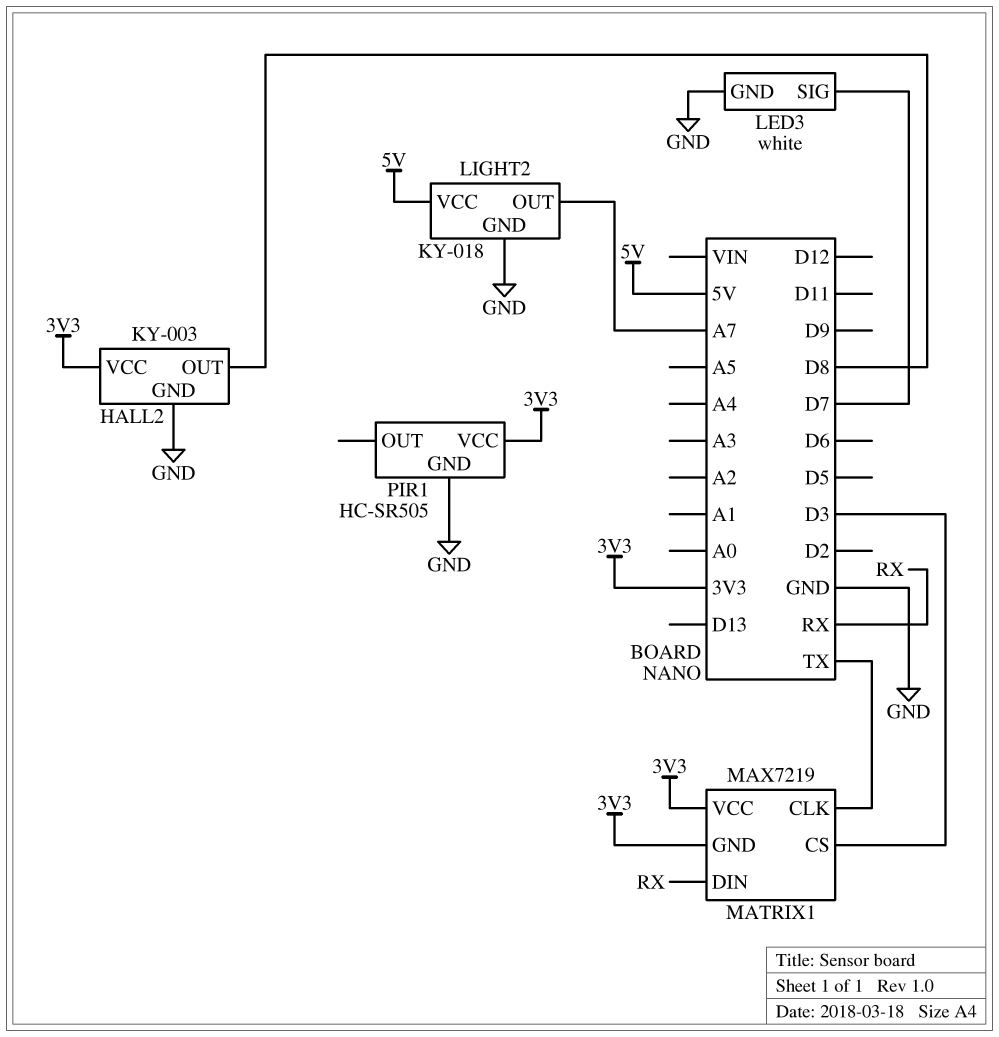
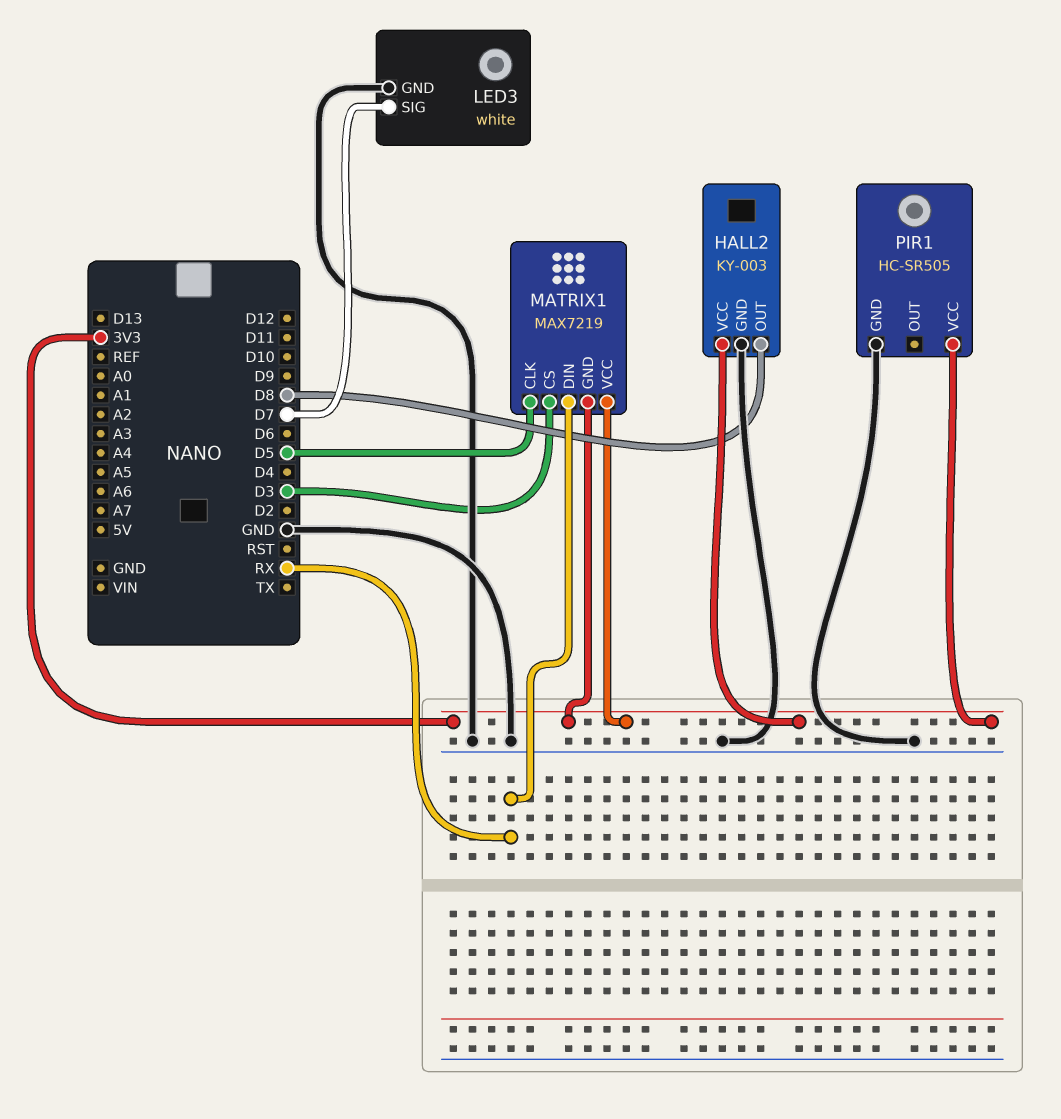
LIGHT2: KY-018 -> none
LIGHT2 pin GND: GND -> none
LIGHT2 pin OUT: A7 -> none
LIGHT2 pin VCC: 5V -> none
MATRIX1 pin CLK: TX -> D5

